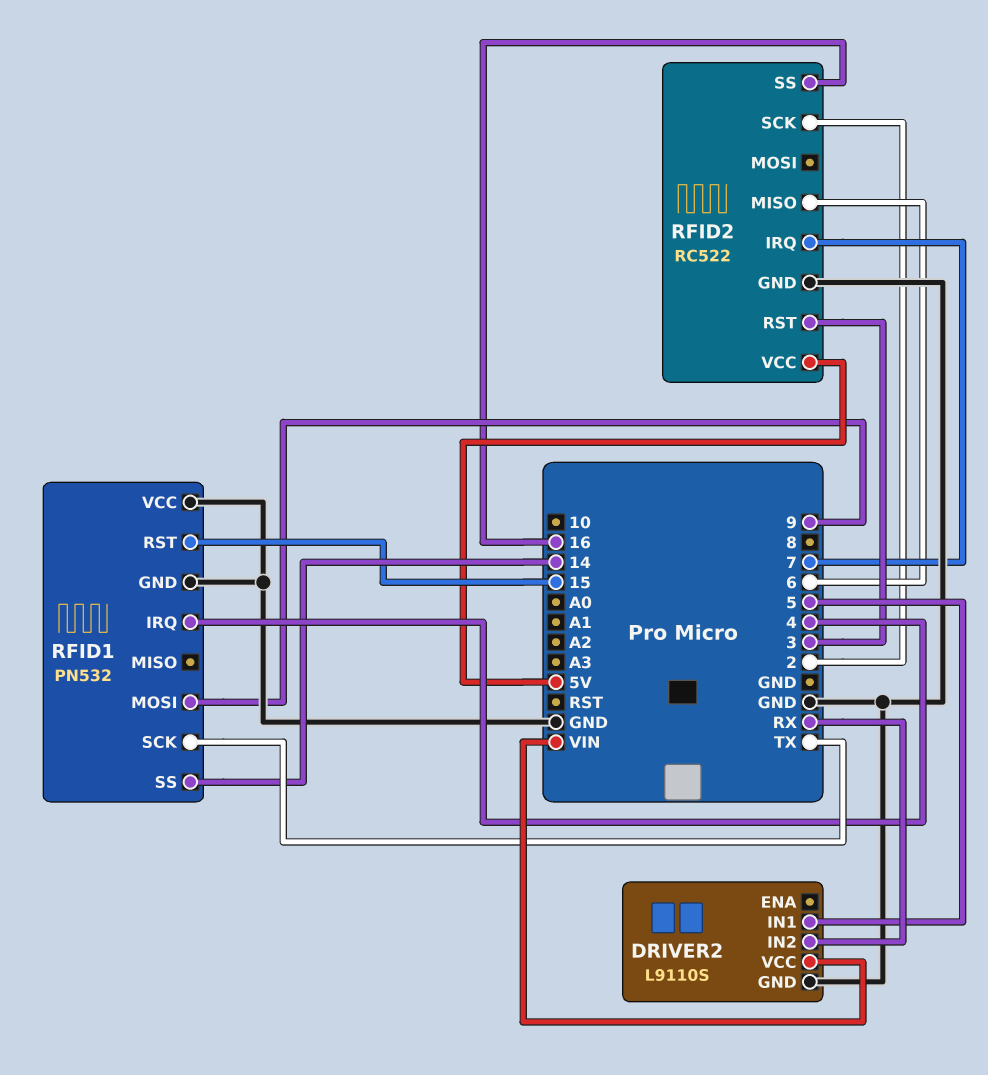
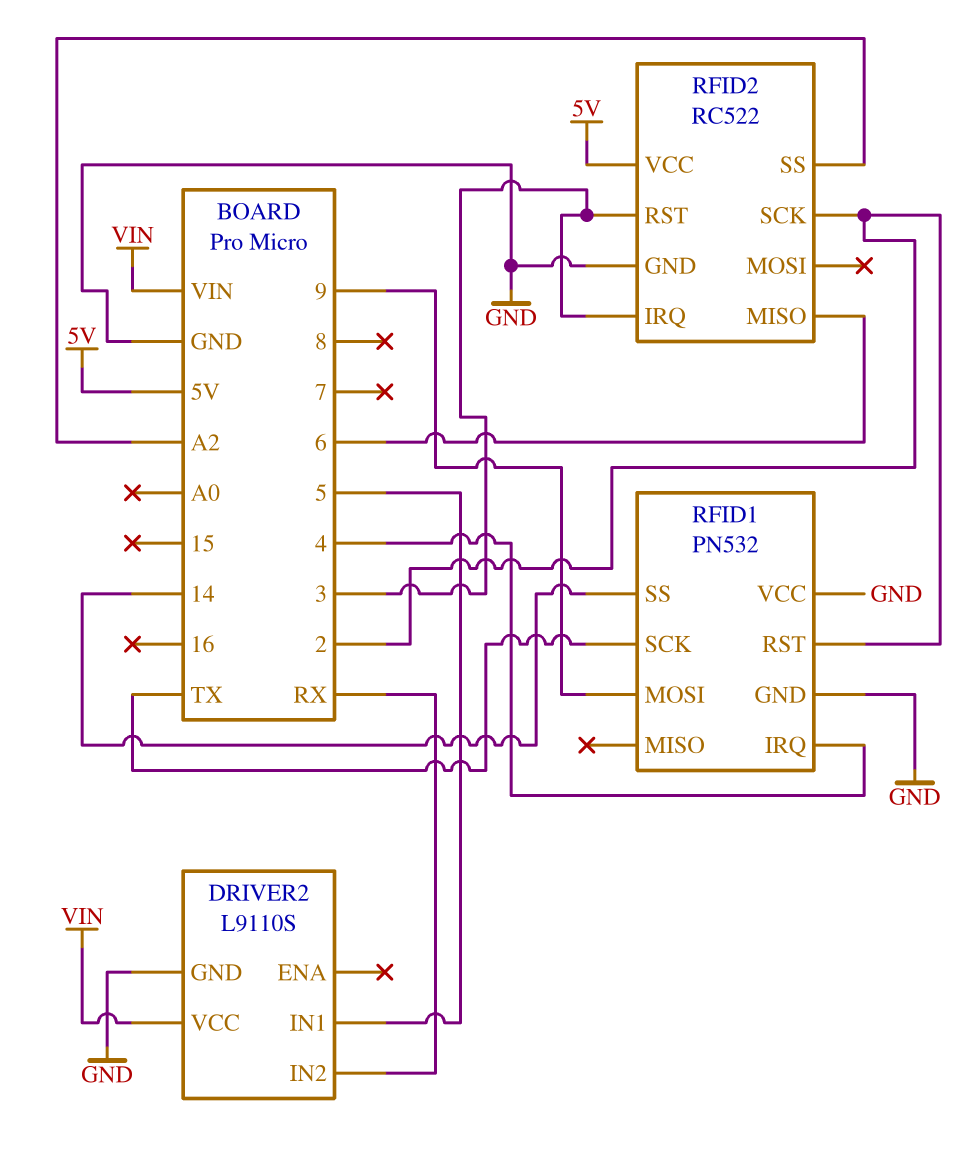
RFID1 pin RST: 15 -> 2
RFID2 pin IRQ: 7 -> 3
RFID2 pin SS: 16 -> A2

